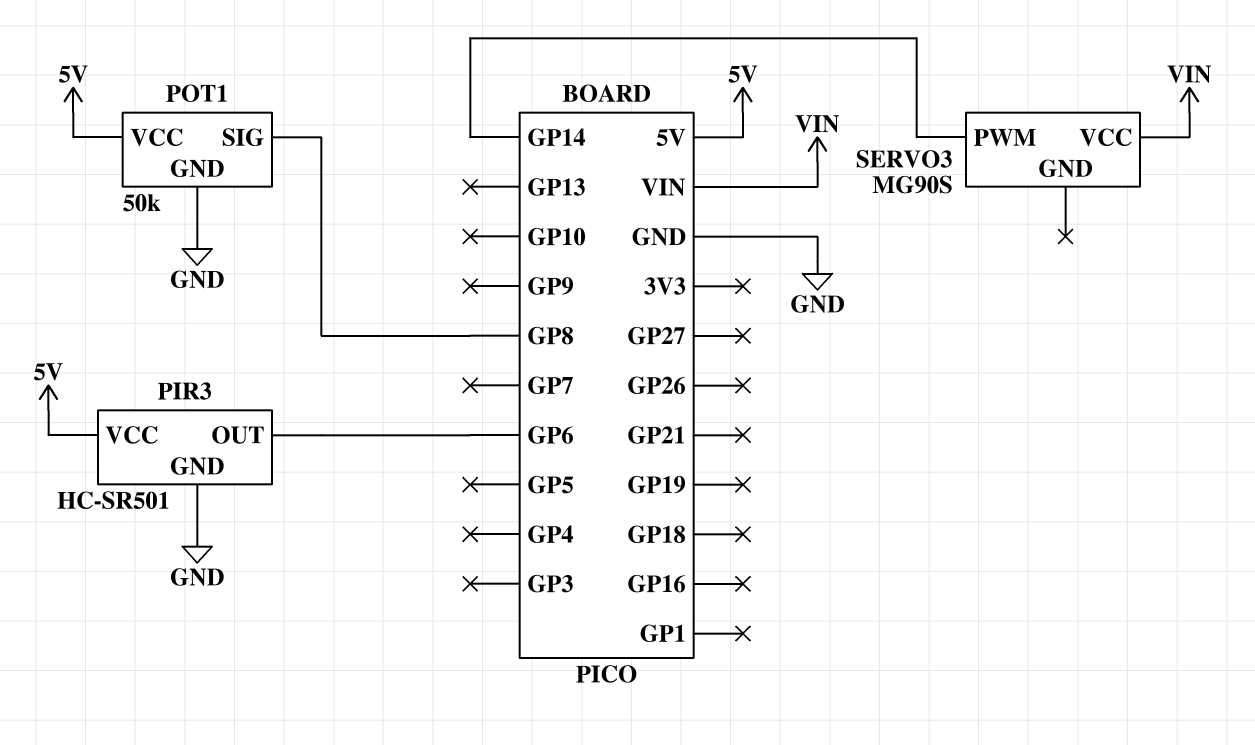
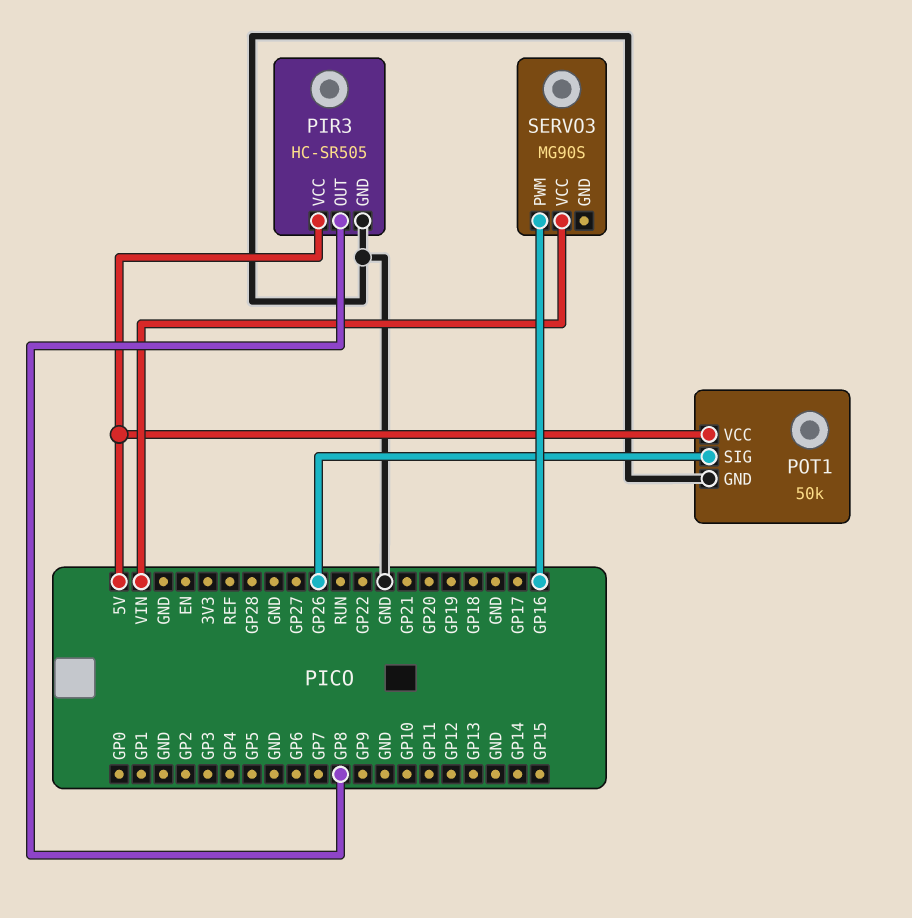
PIR3: HC-SR501 -> HC-SR505
PIR3 pin OUT: GP6 -> GP8
POT1 pin SIG: GP8 -> GP26
SERVO3 pin PWM: GP14 -> GP16

